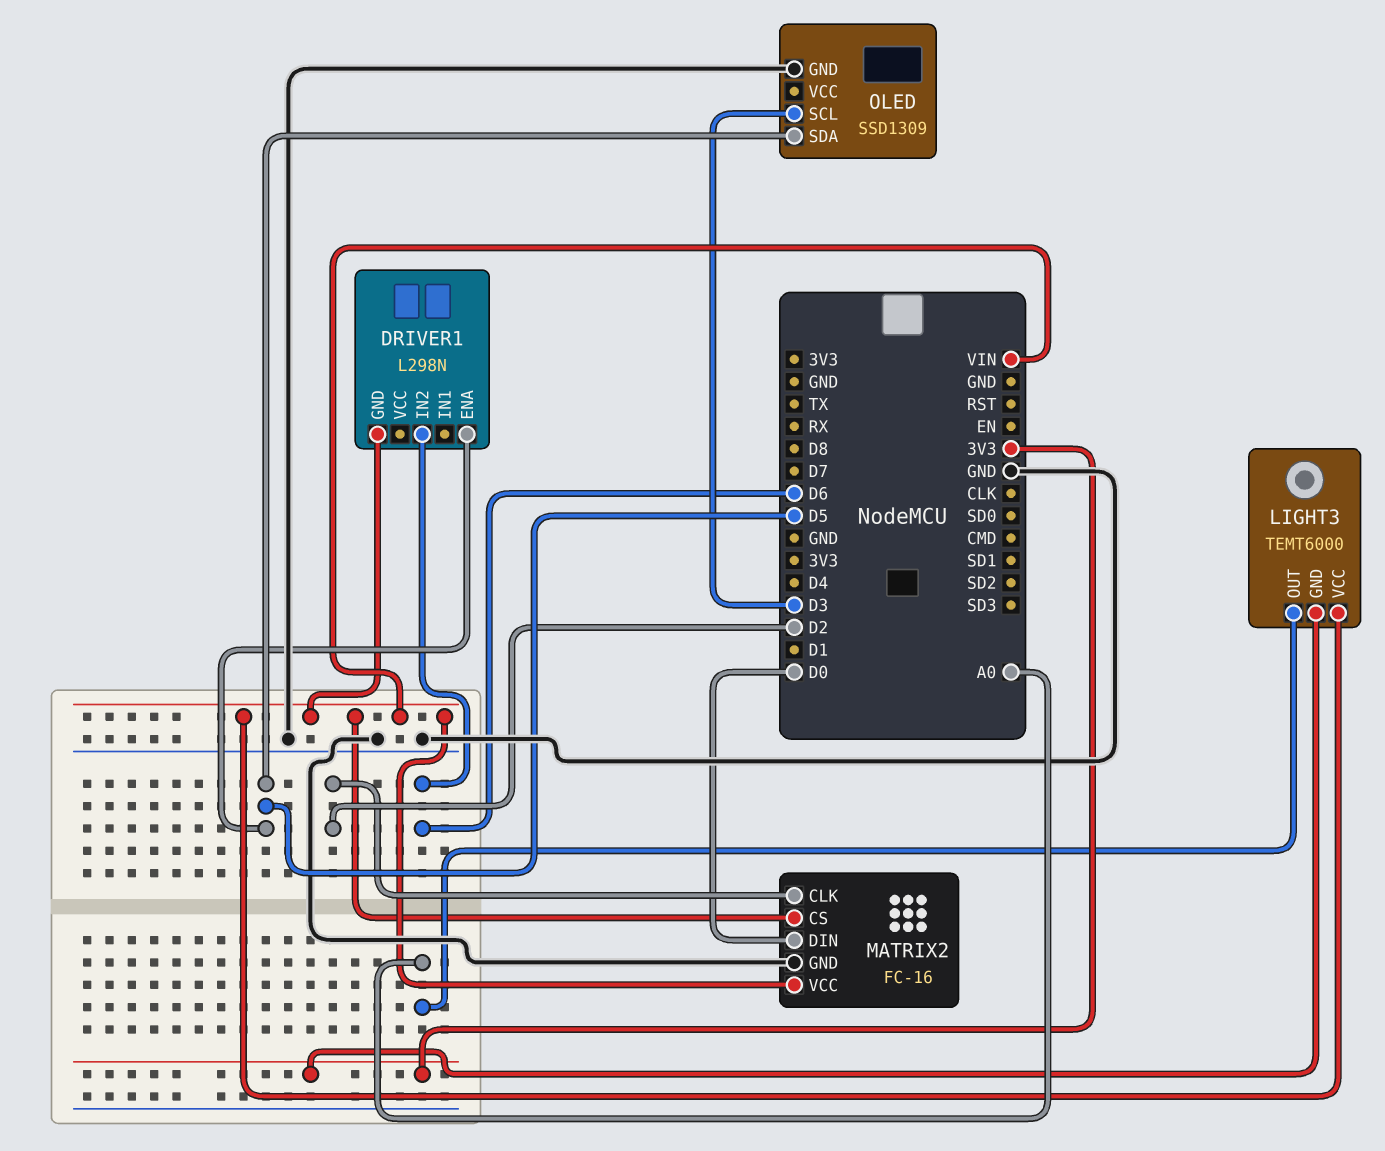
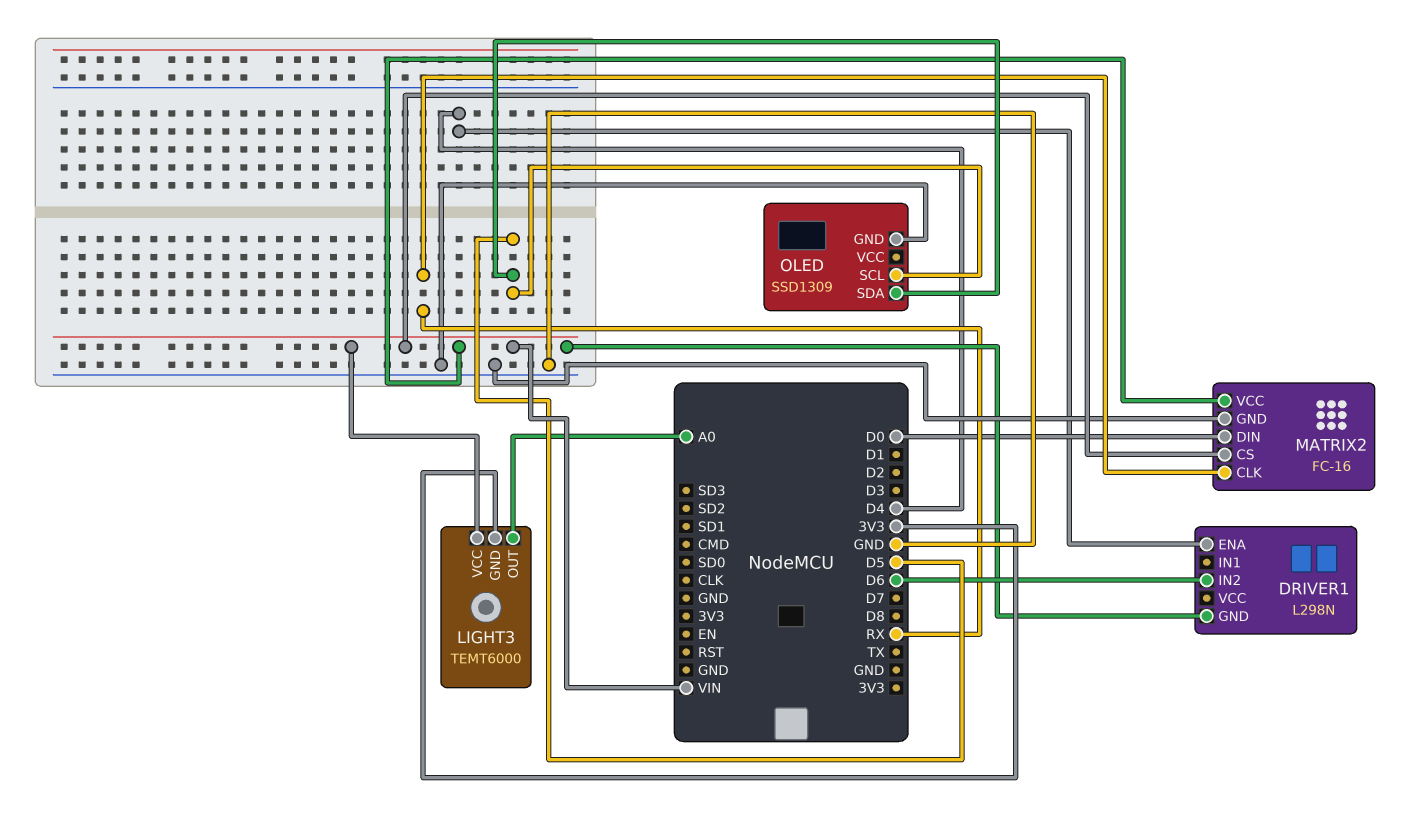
DRIVER1 pin ENA: D5 -> D4
MATRIX2 pin CLK: D2 -> RX
OLED pin SCL: D3 -> D5

